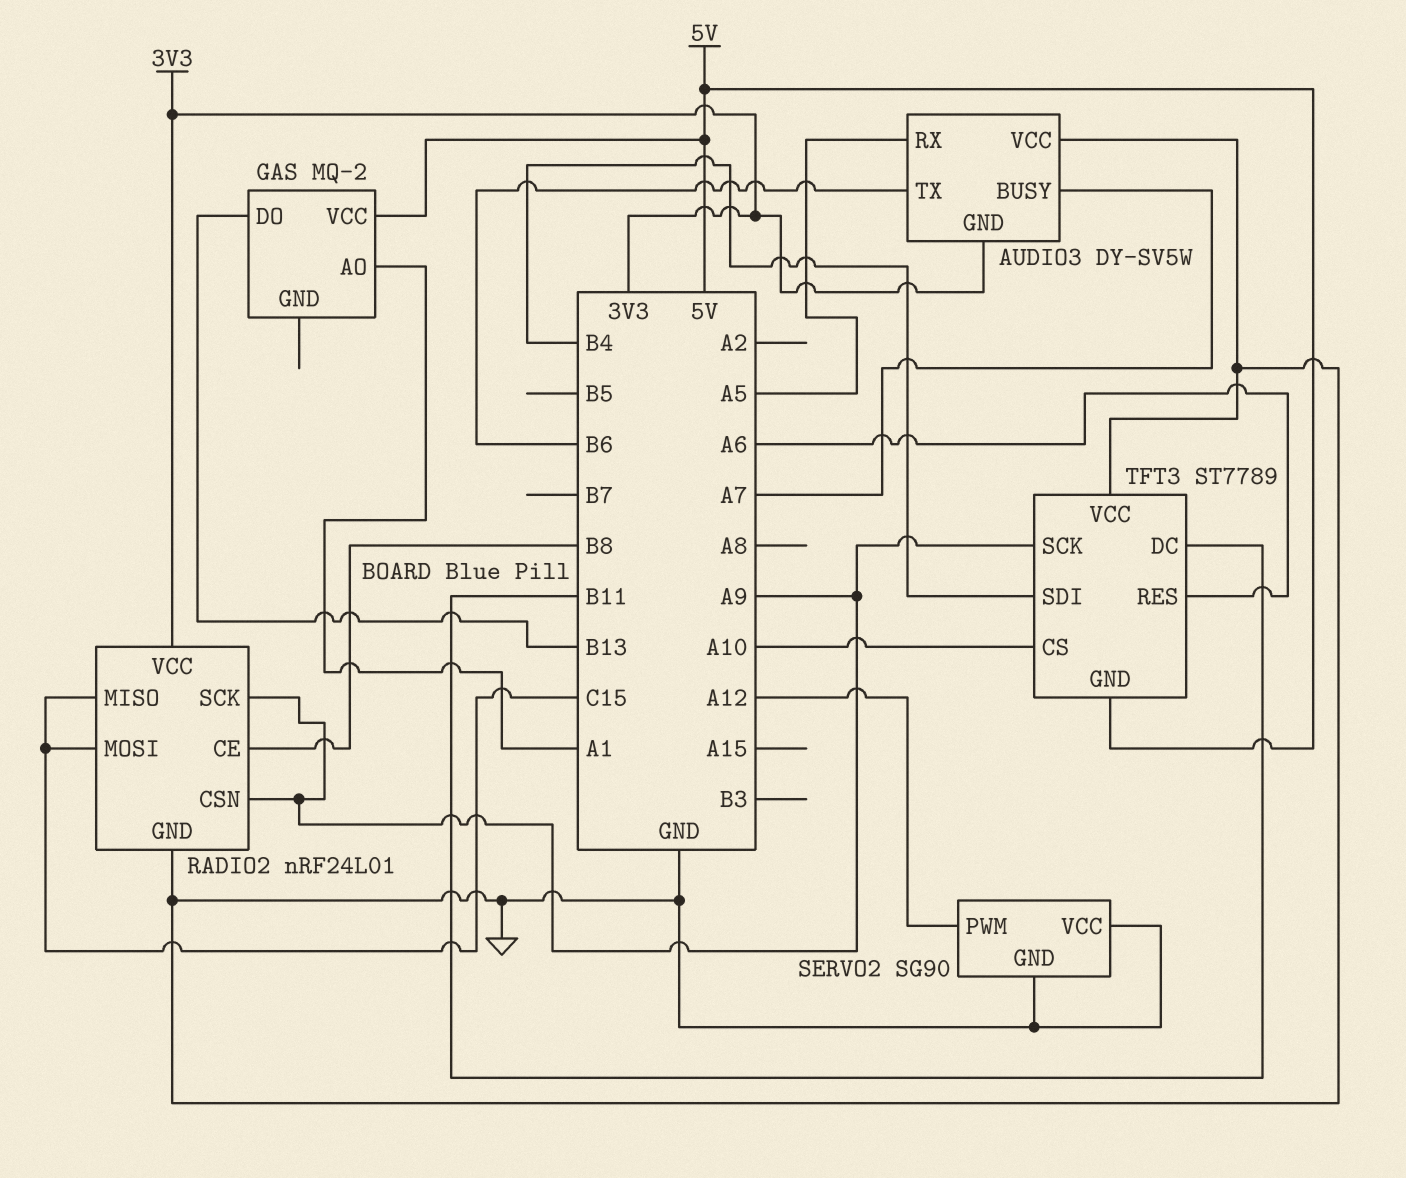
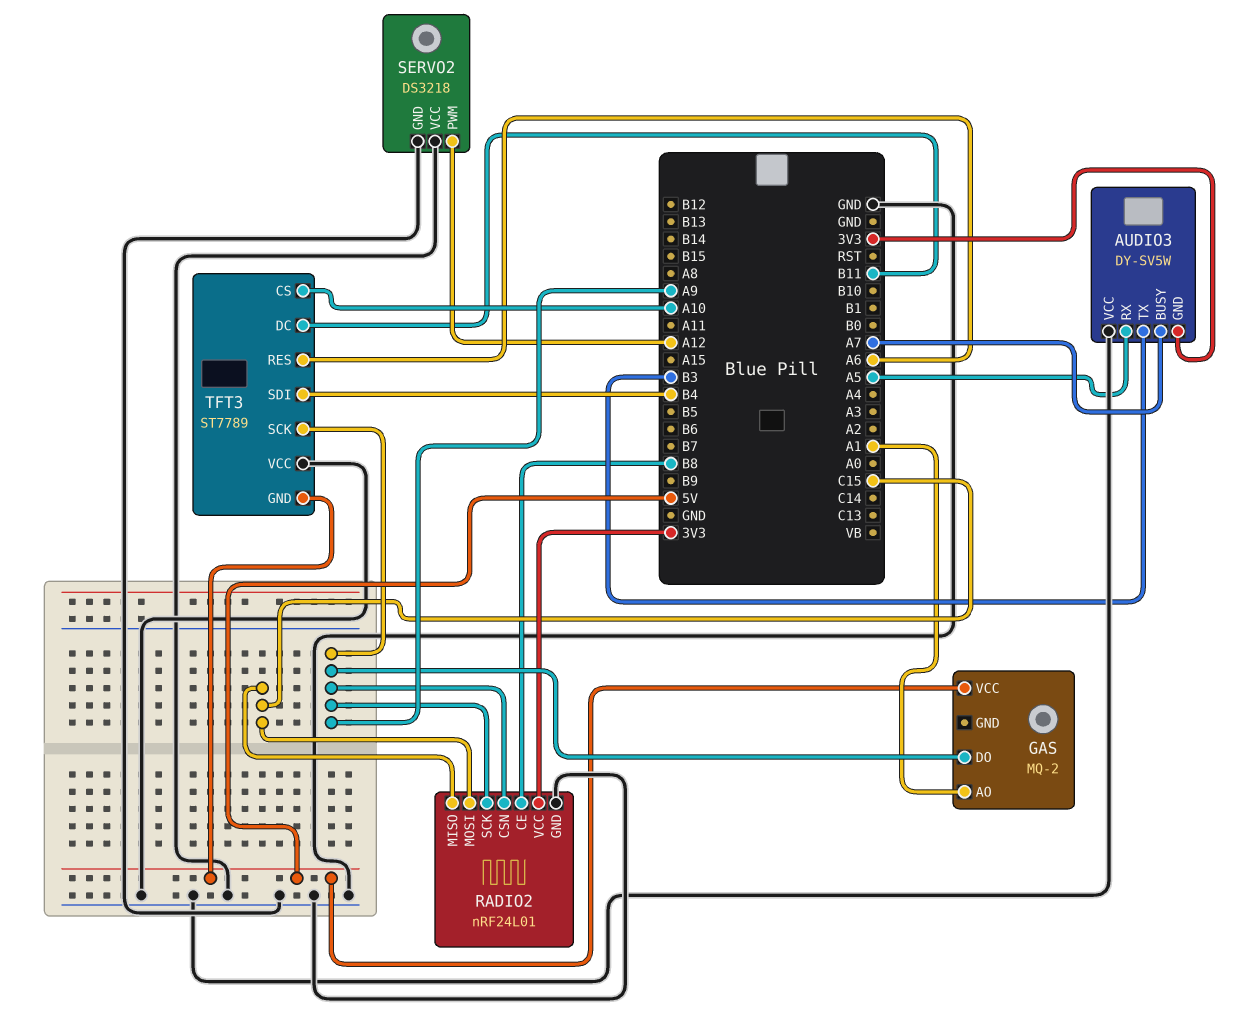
AUDIO3 pin TX: B6 -> B3
GAS pin DO: B13 -> A9
SERVO2: SG90 -> DS3218

